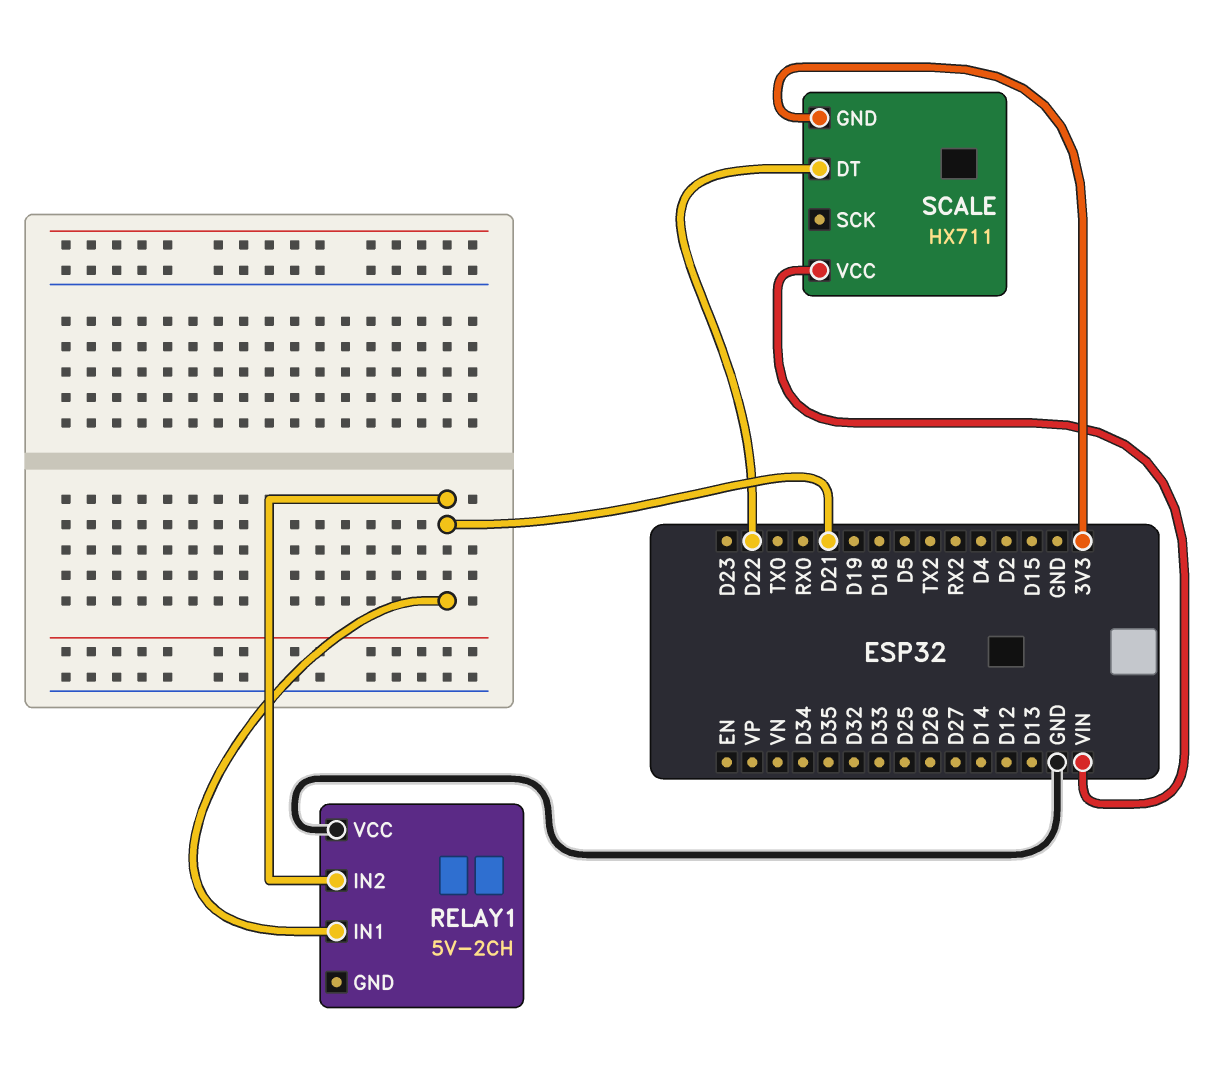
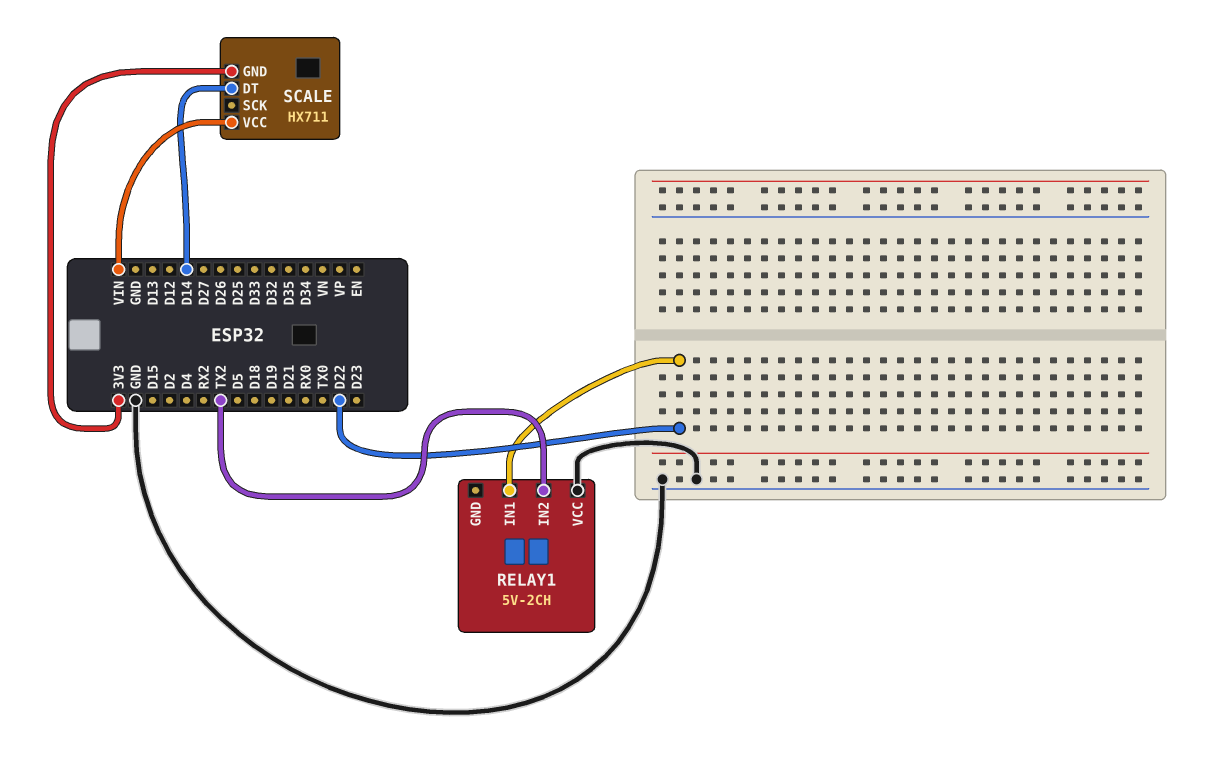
RELAY1 pin IN1: D21 -> D22
RELAY1 pin IN2: D21 -> TX2
SCALE pin DT: D22 -> D14

